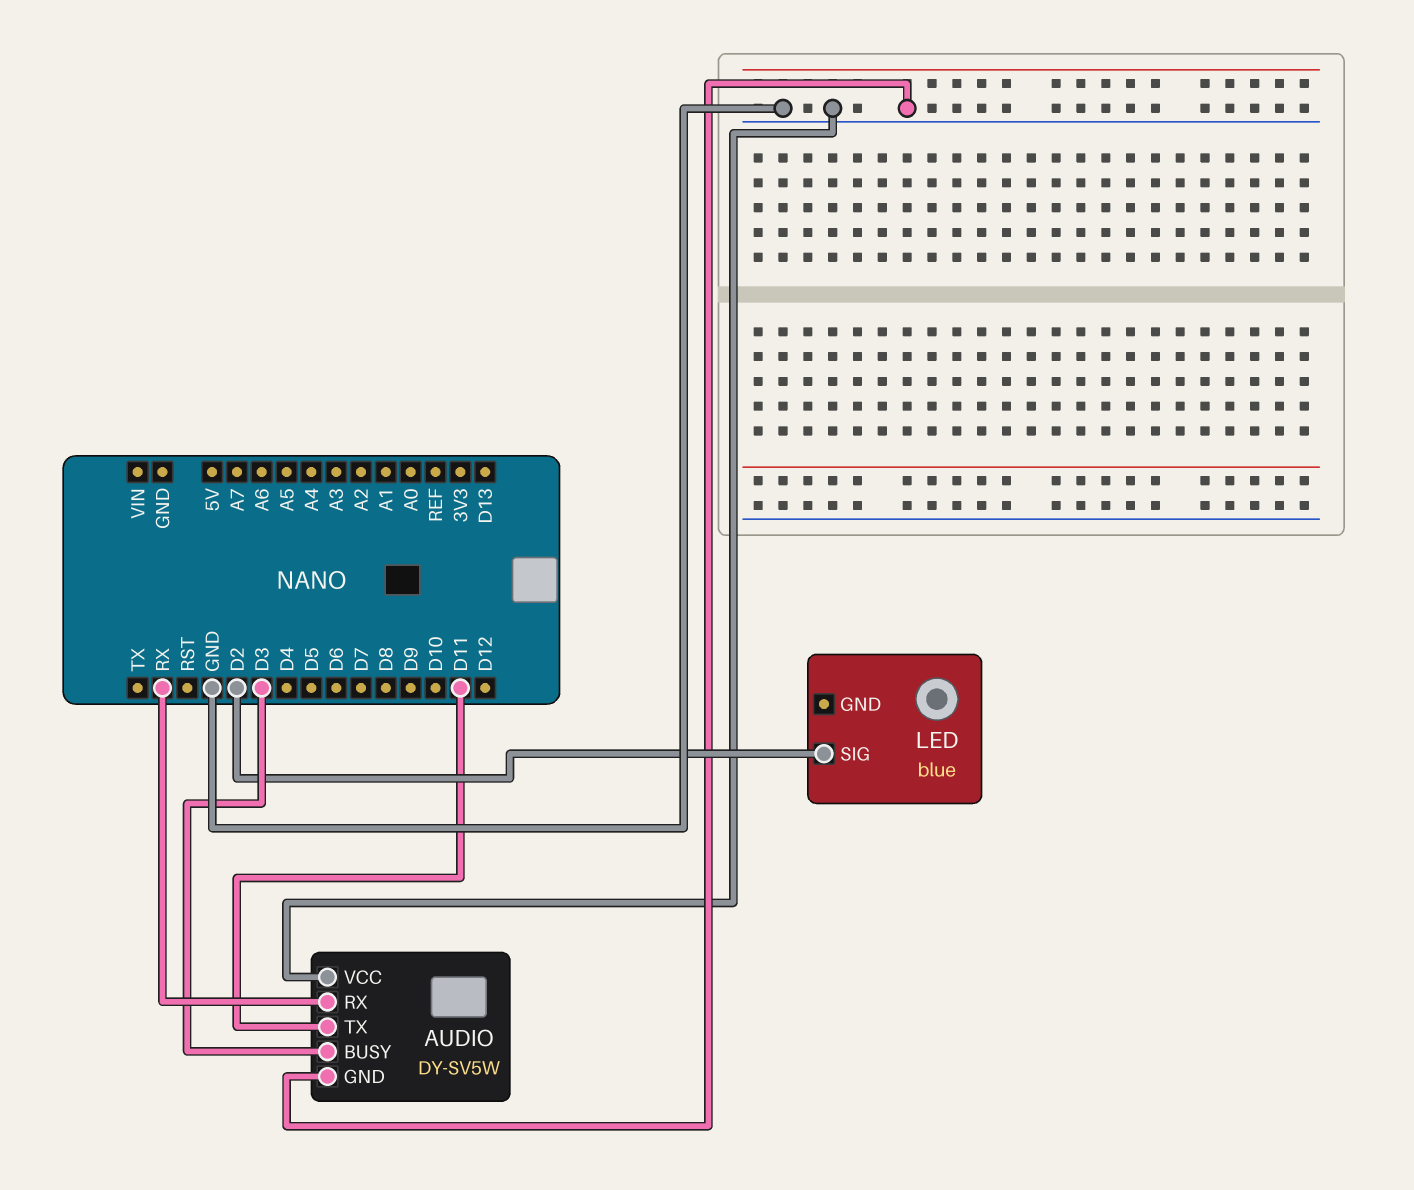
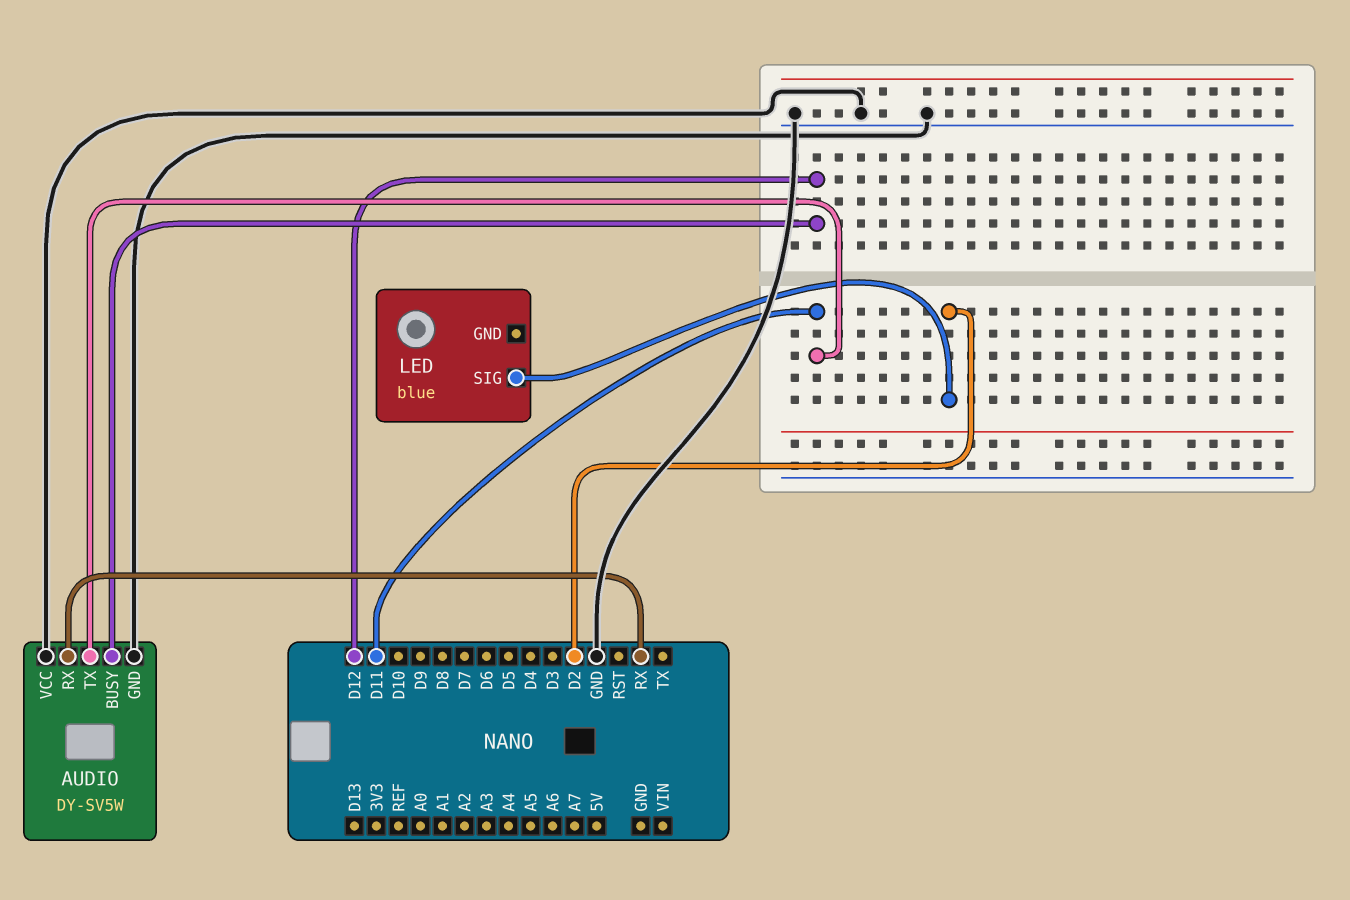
AUDIO pin BUSY: D3 -> D12

